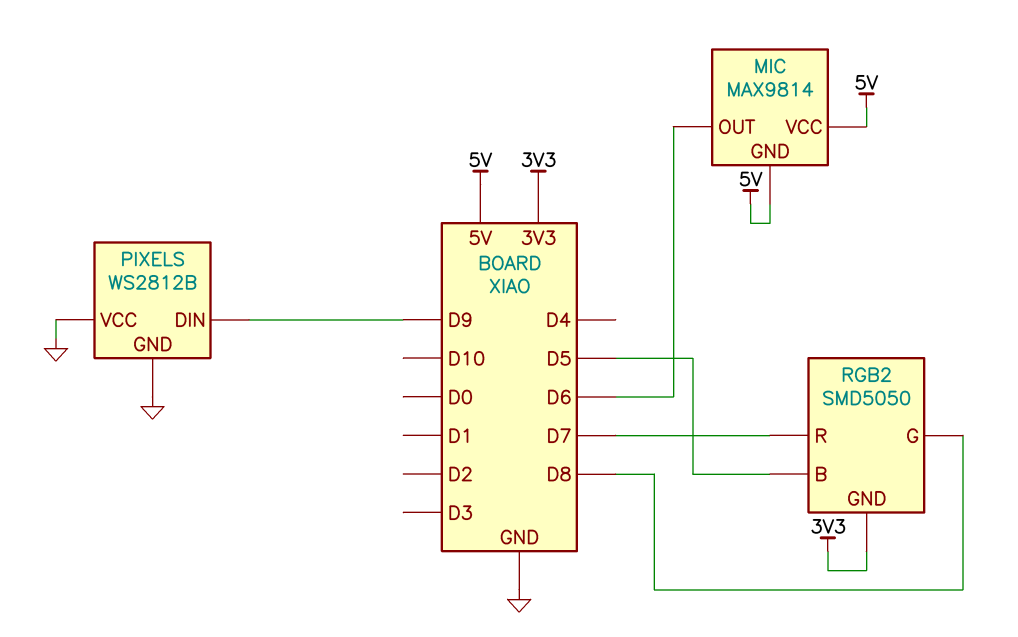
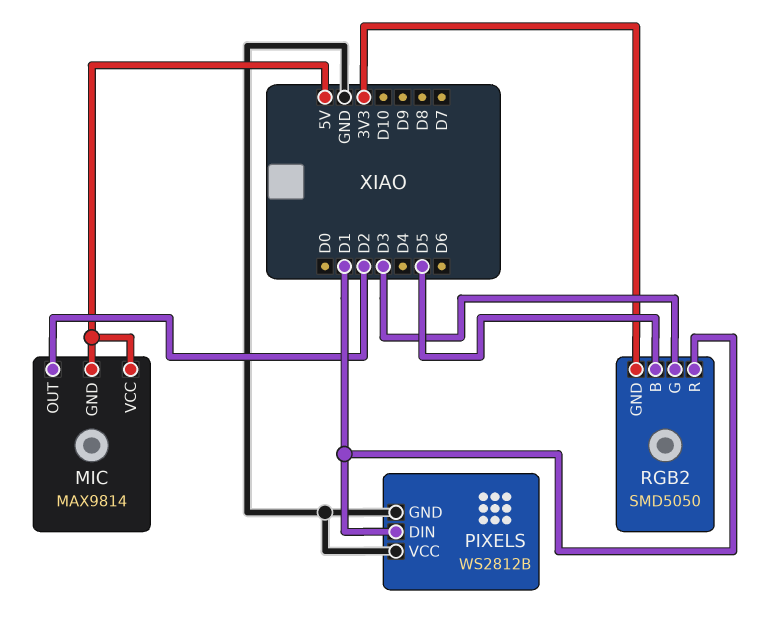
MIC pin OUT: D6 -> D2
PIXELS pin DIN: D9 -> D1
RGB2 pin G: D8 -> D3
RGB2 pin R: D7 -> D1

